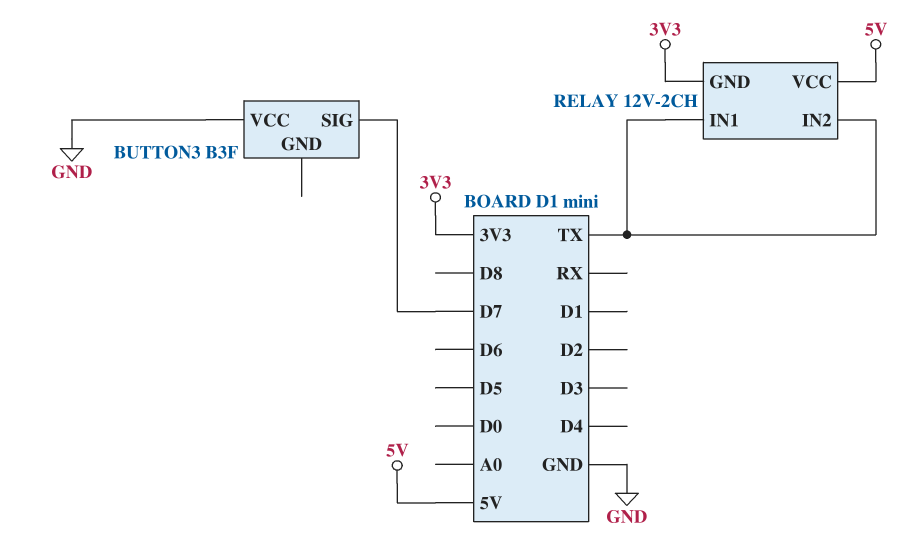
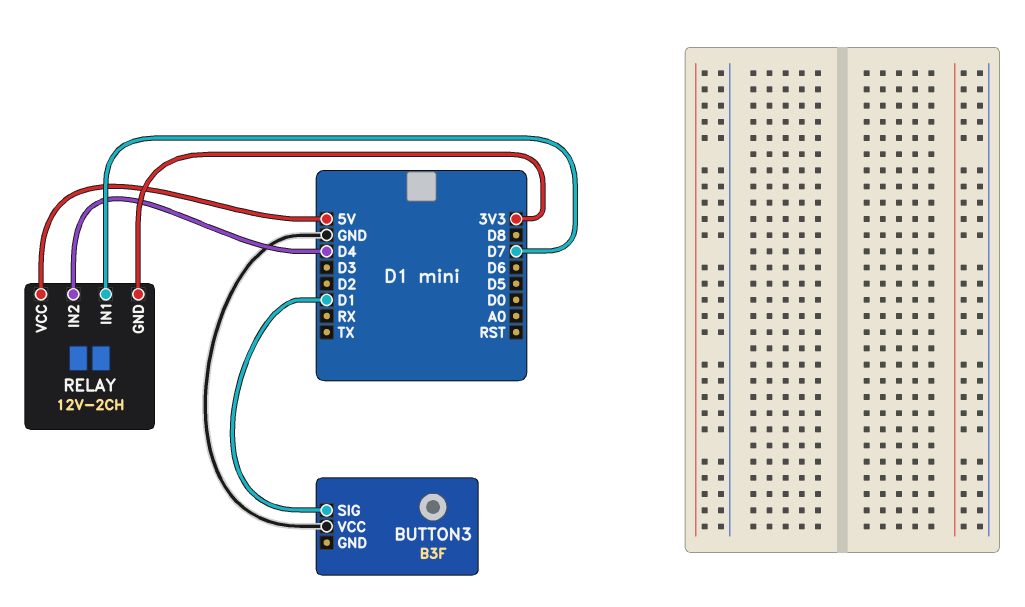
BUTTON3 pin SIG: D7 -> D1
RELAY pin IN1: TX -> D7
RELAY pin IN2: TX -> D4

